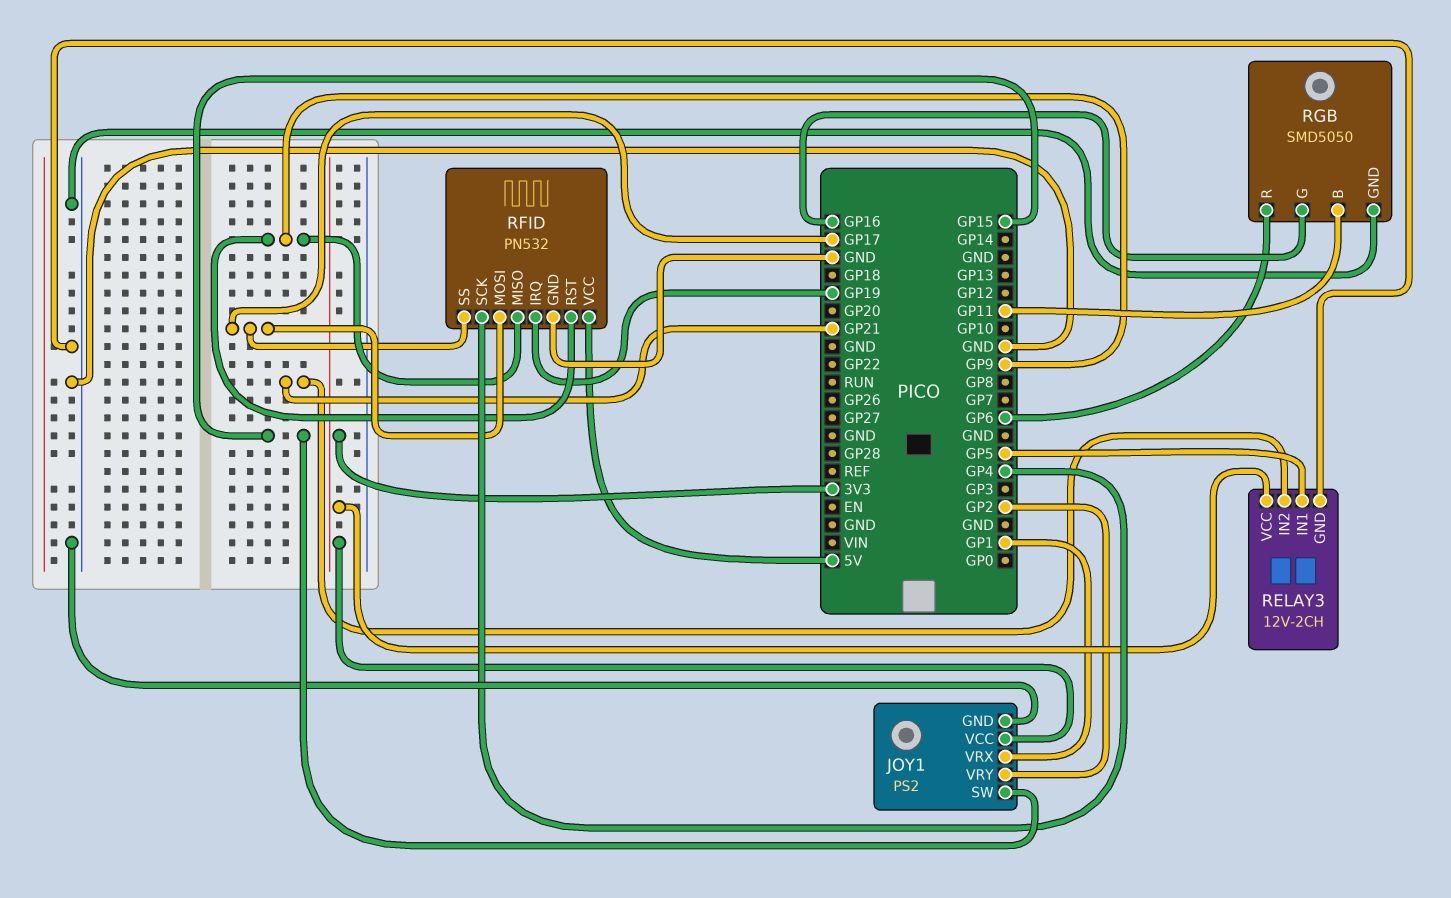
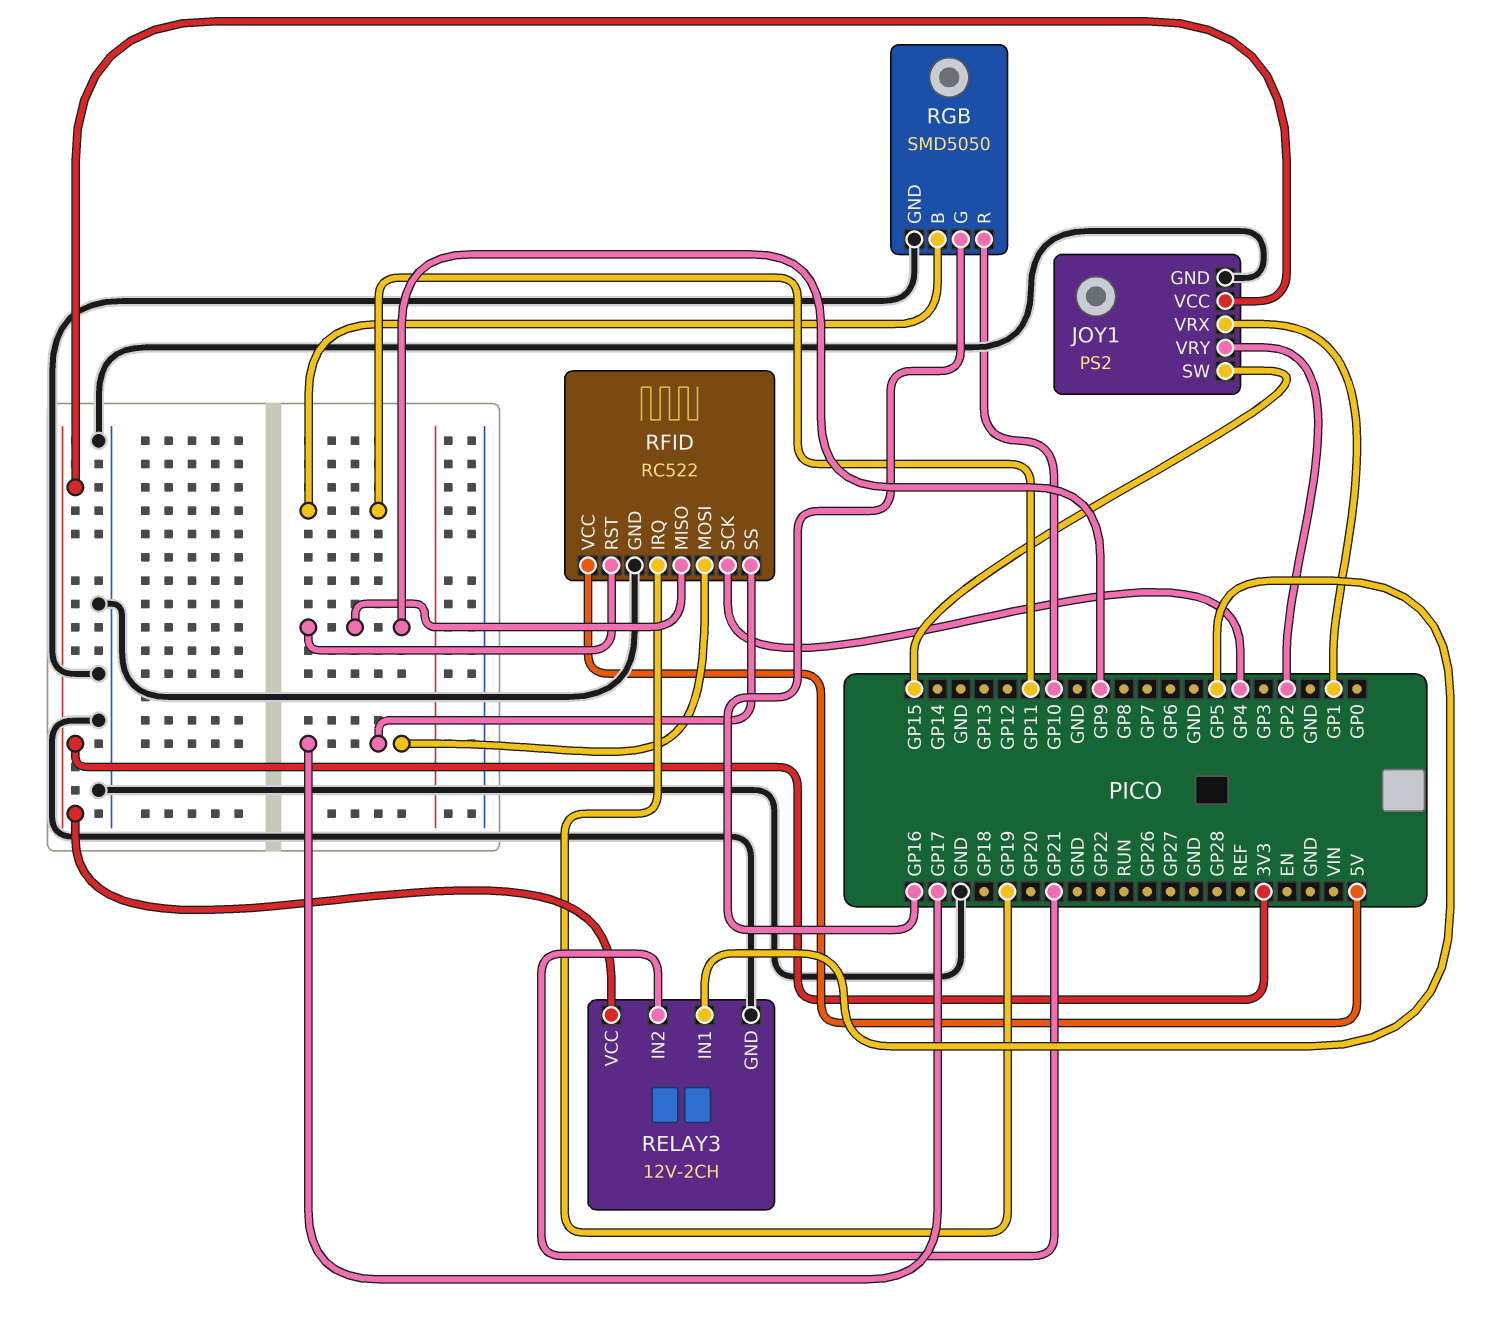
RFID: PN532 -> RC522
RGB pin R: GP6 -> GP10

